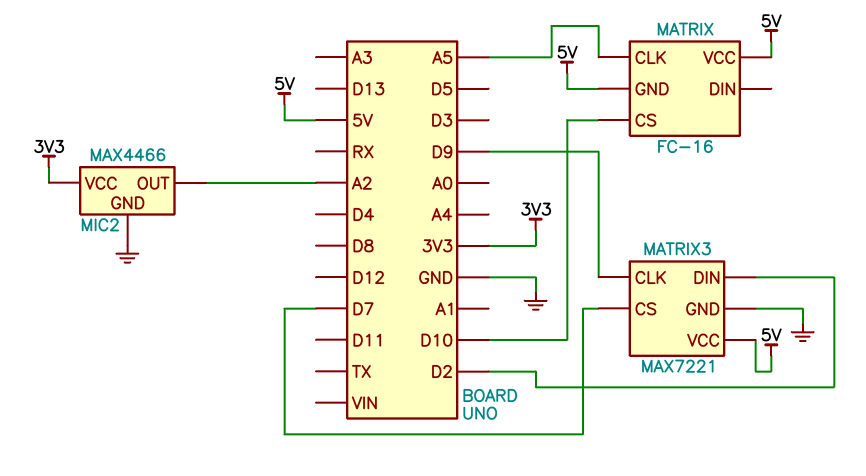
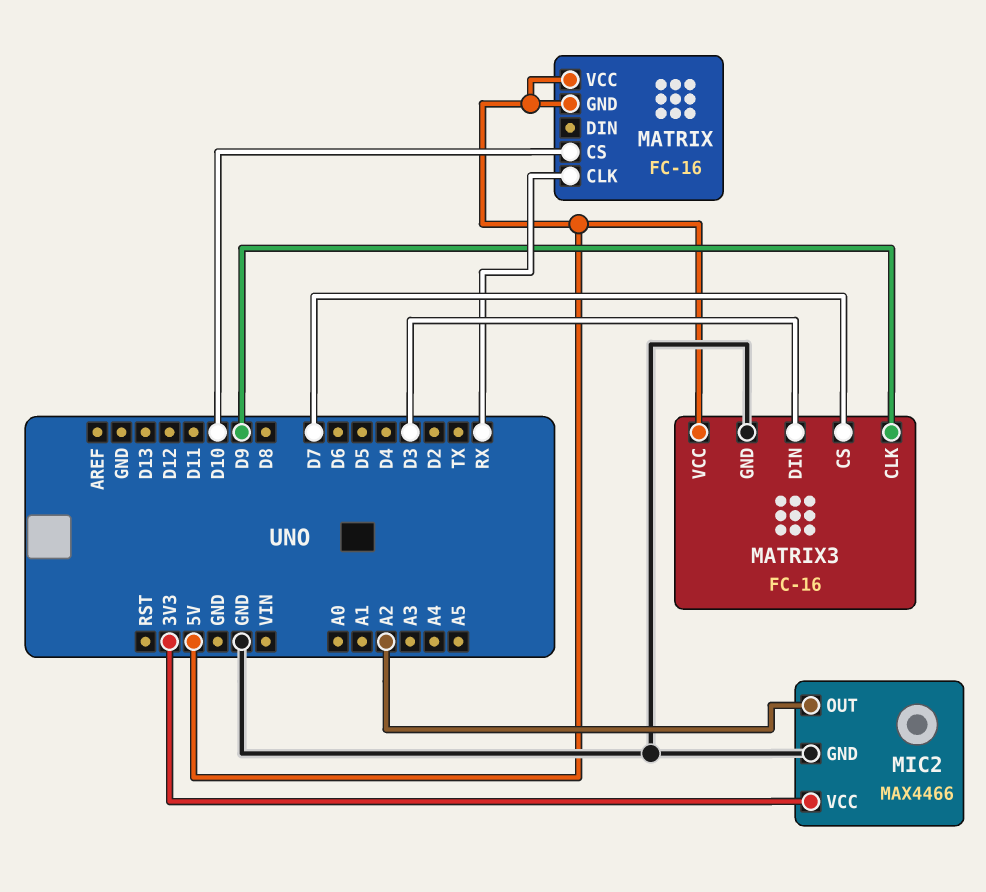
MATRIX pin CLK: A5 -> RX
MATRIX3: MAX7221 -> FC-16
MATRIX3 pin DIN: D2 -> D3

